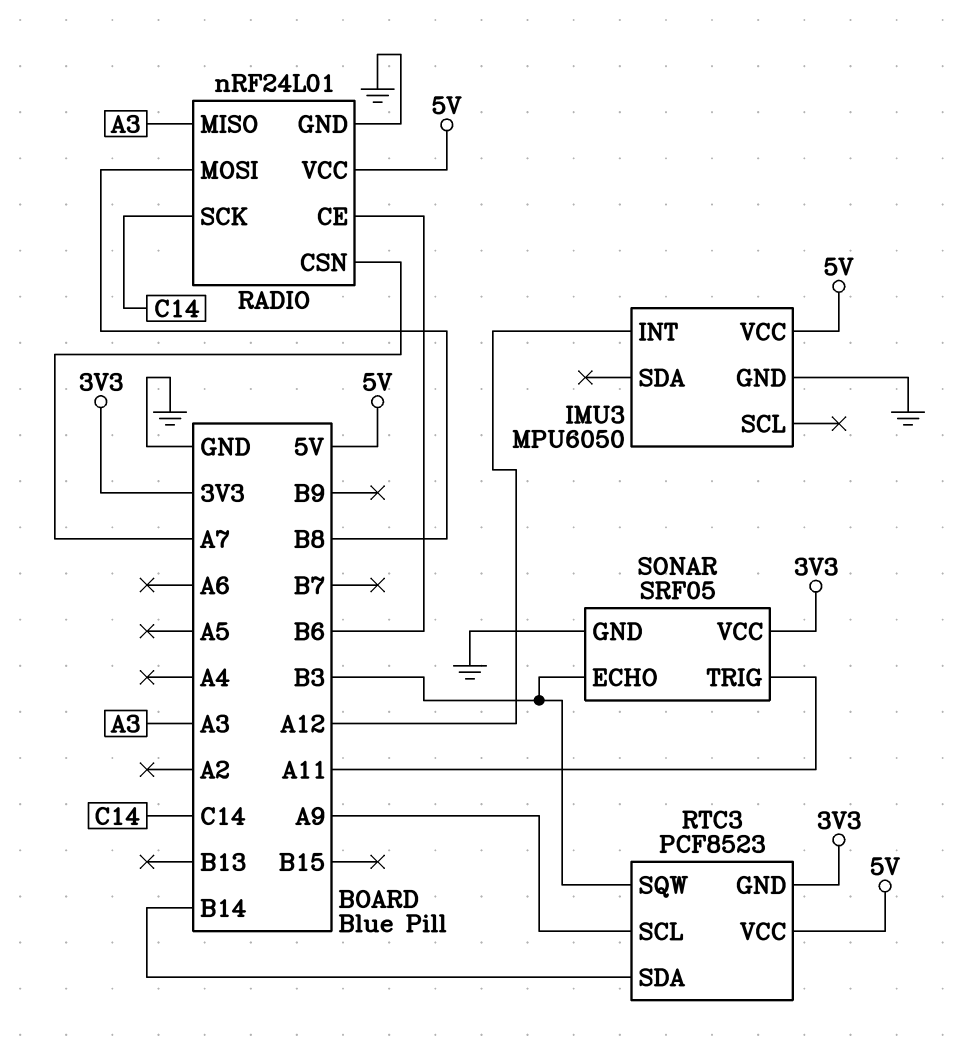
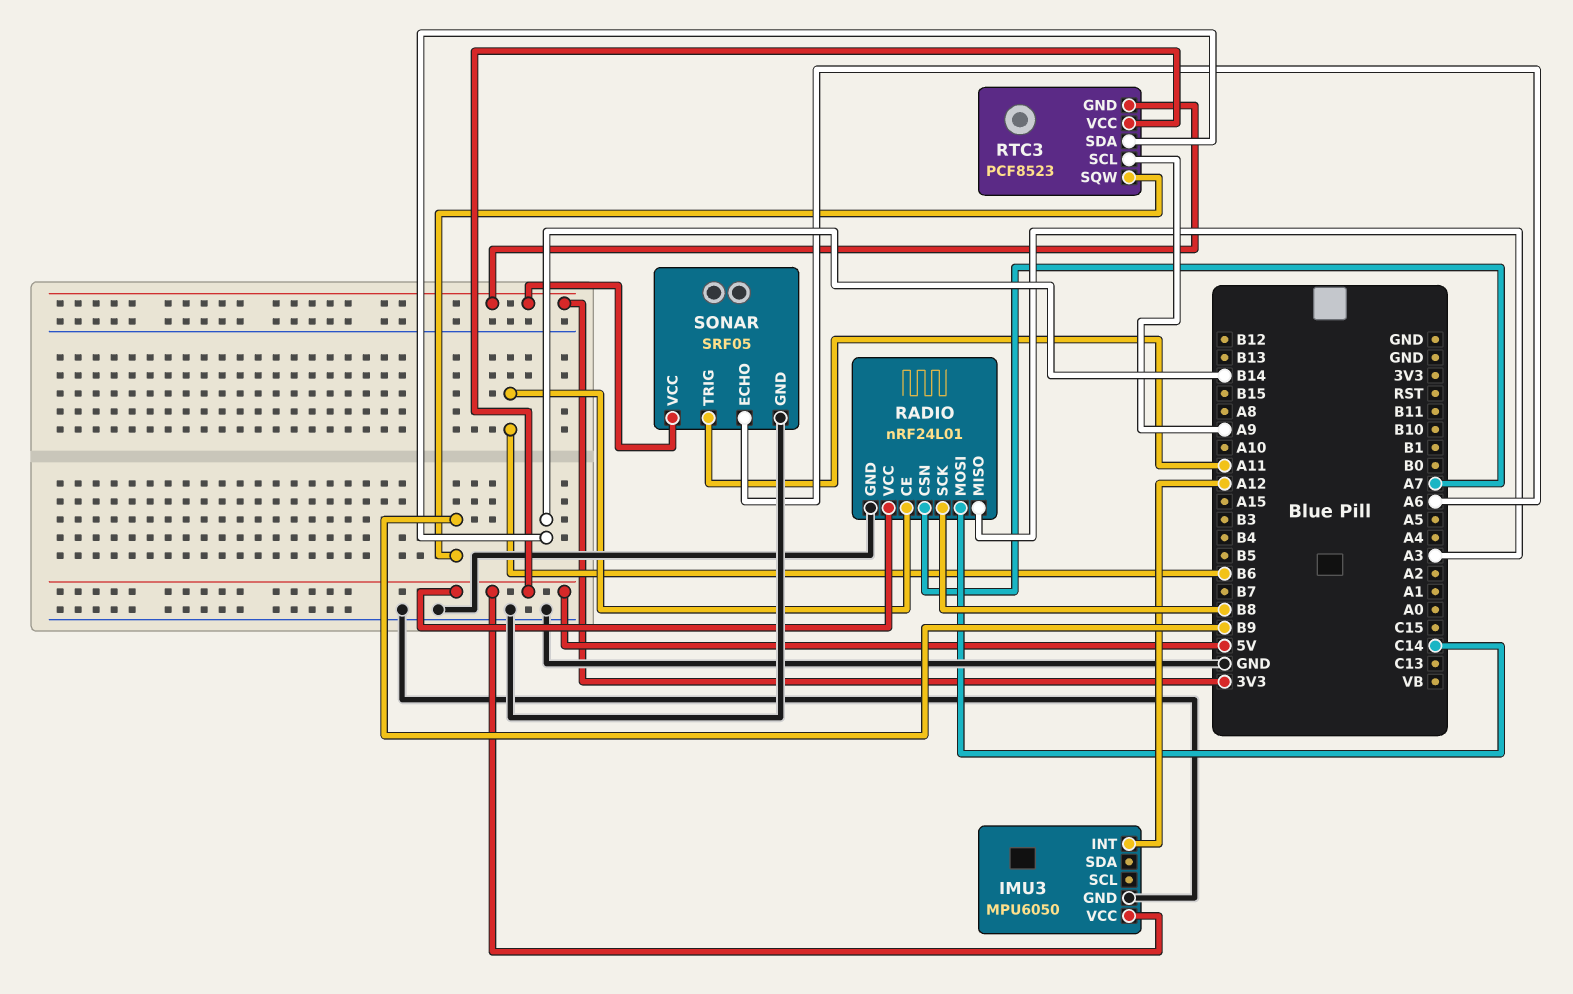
RADIO pin MOSI: B8 -> C14
RADIO pin SCK: C14 -> B8
RTC3 pin SQW: B3 -> B9
SONAR pin ECHO: B3 -> A6

